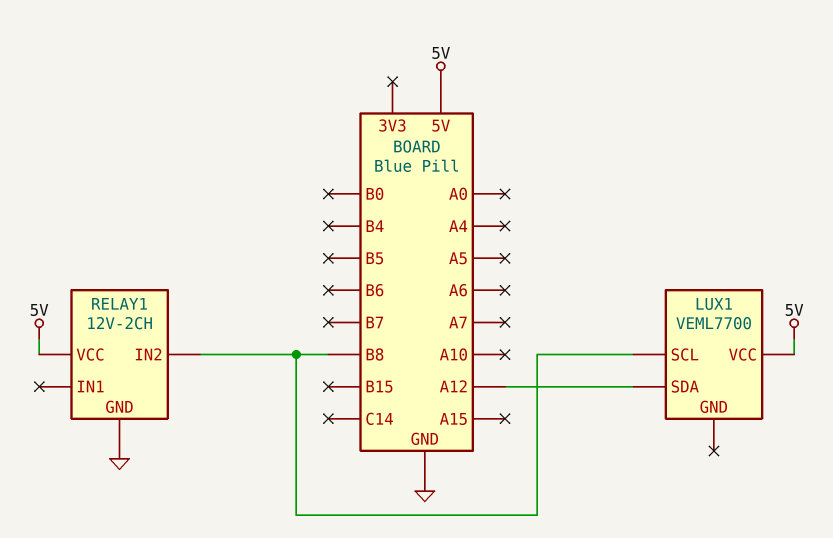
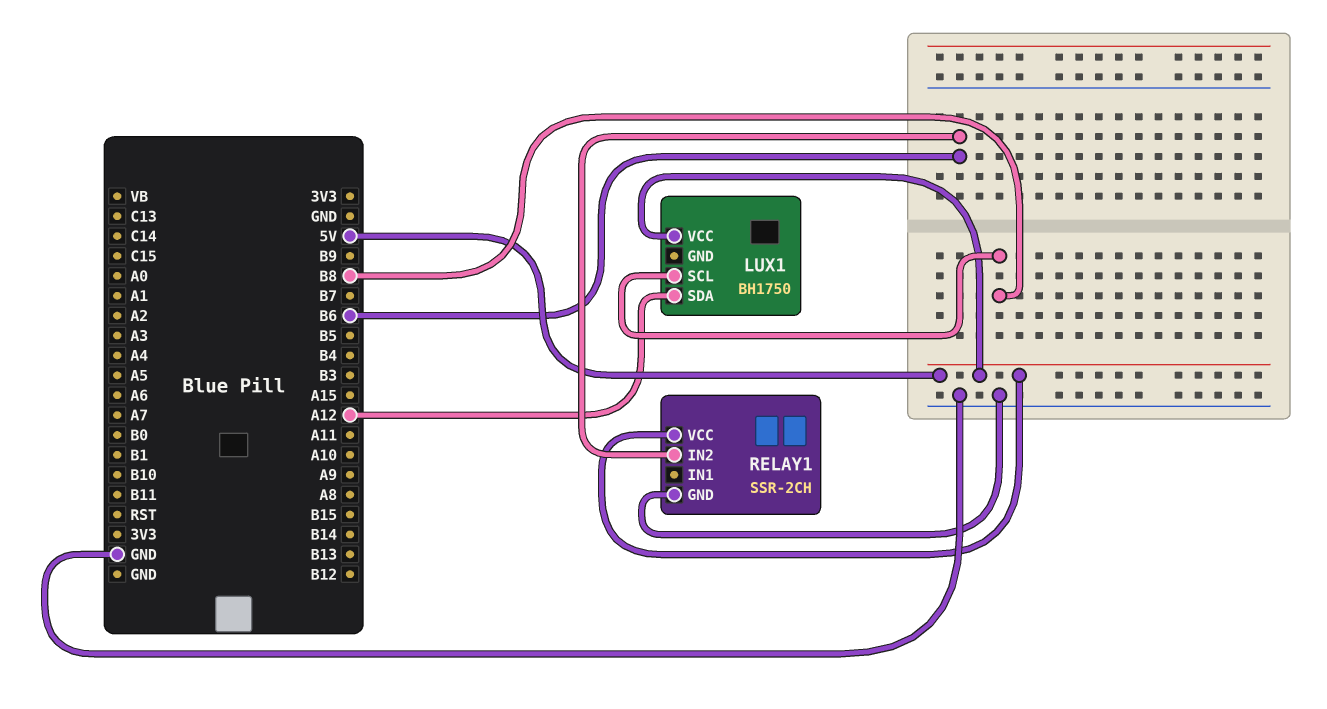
LUX1: VEML7700 -> BH1750
RELAY1: 12V-2CH -> SSR-2CH
RELAY1 pin IN2: B8 -> B6

